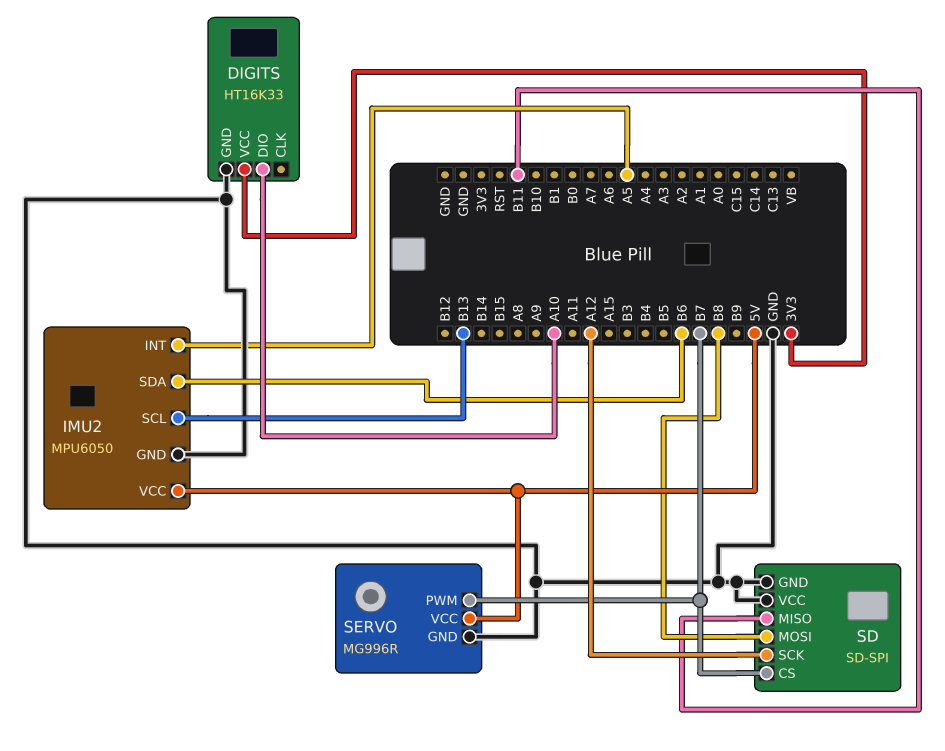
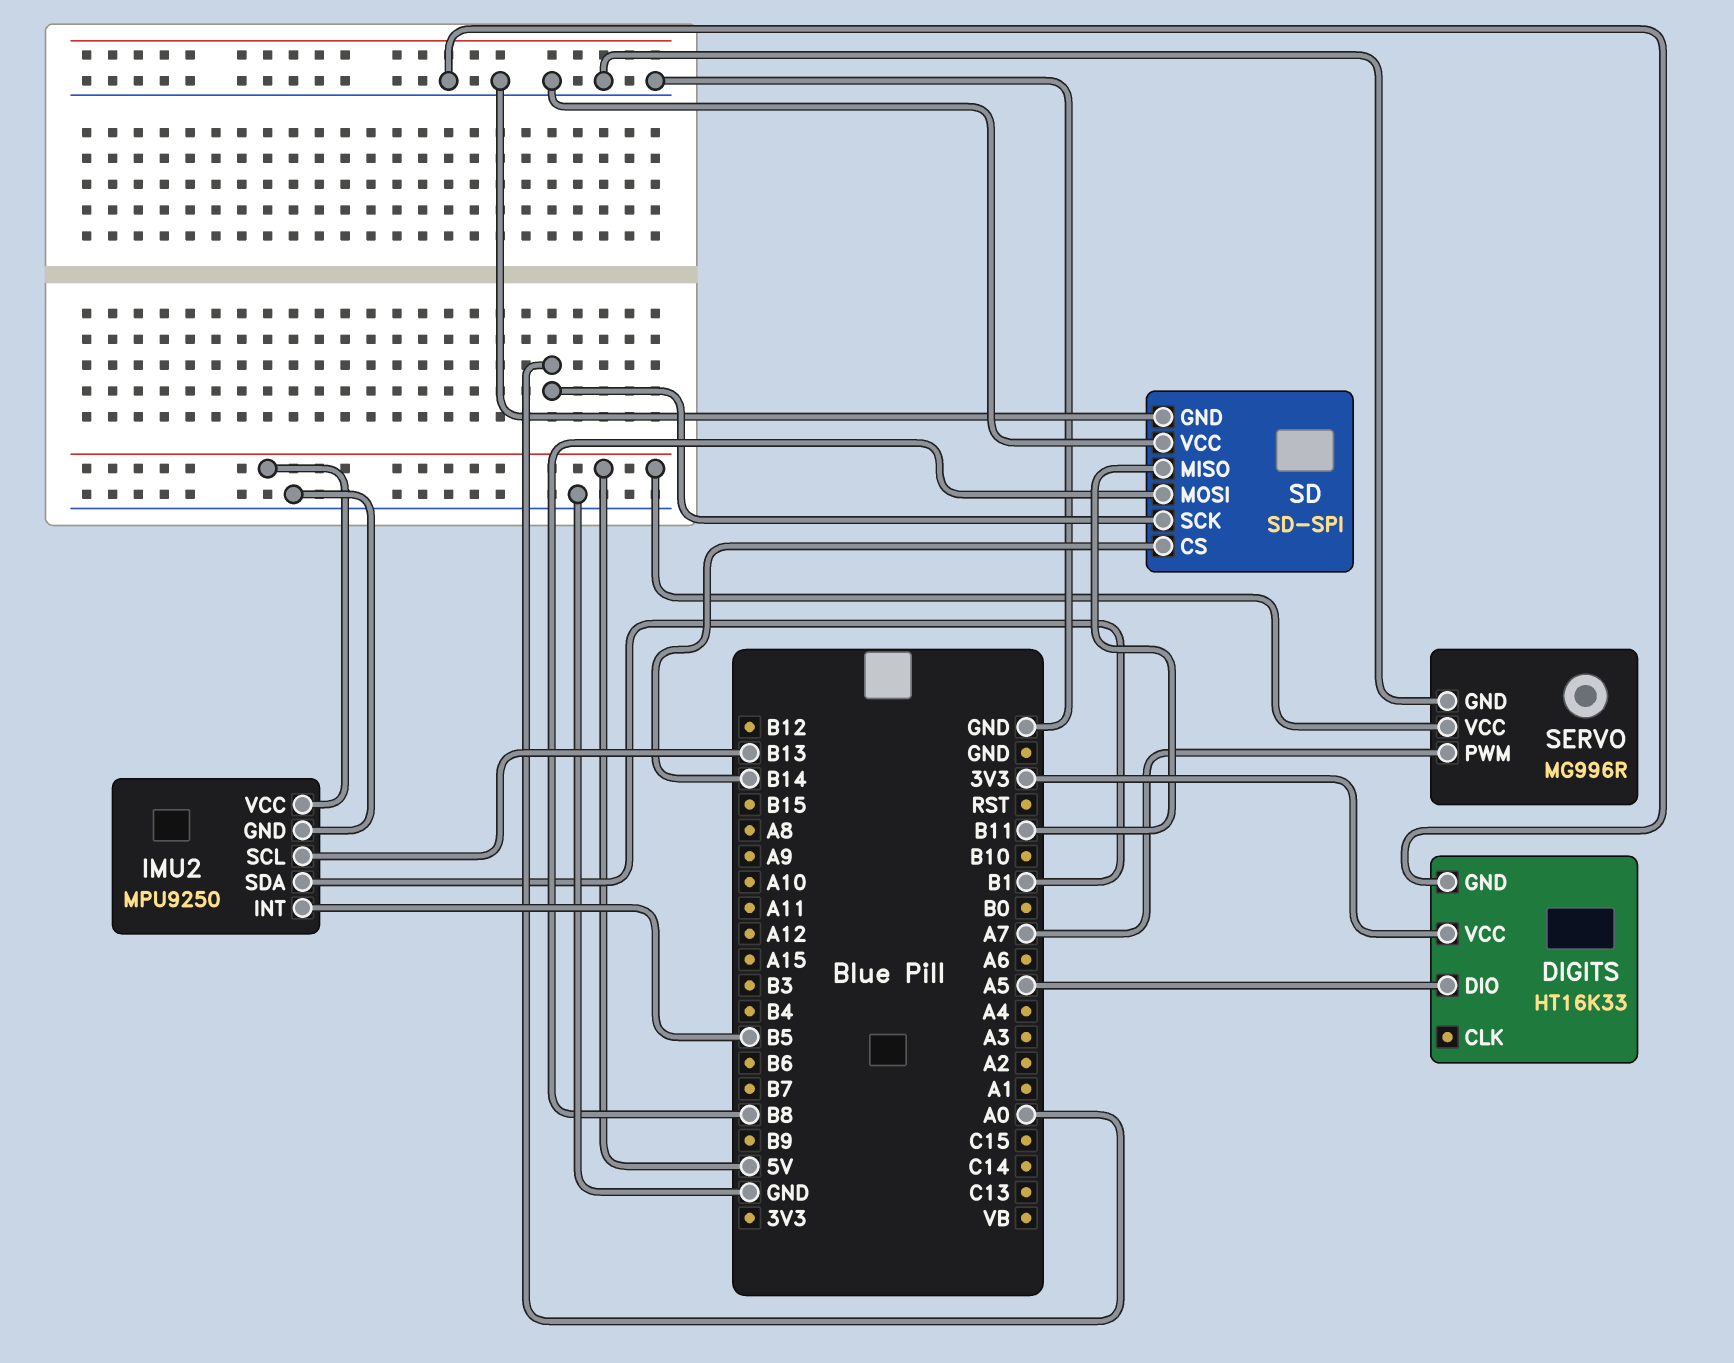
DIGITS pin DIO: A10 -> A5
IMU2: MPU6050 -> MPU9250
IMU2 pin INT: A5 -> B5
IMU2 pin SDA: B6 -> B1
SD pin CS: B7 -> B14
SD pin SCK: A12 -> A0
SERVO pin PWM: B7 -> A7

